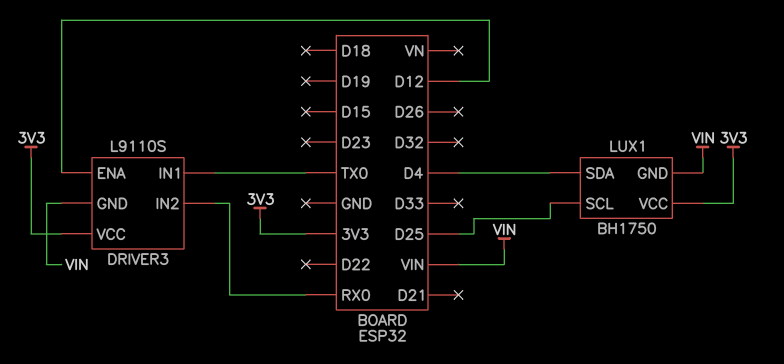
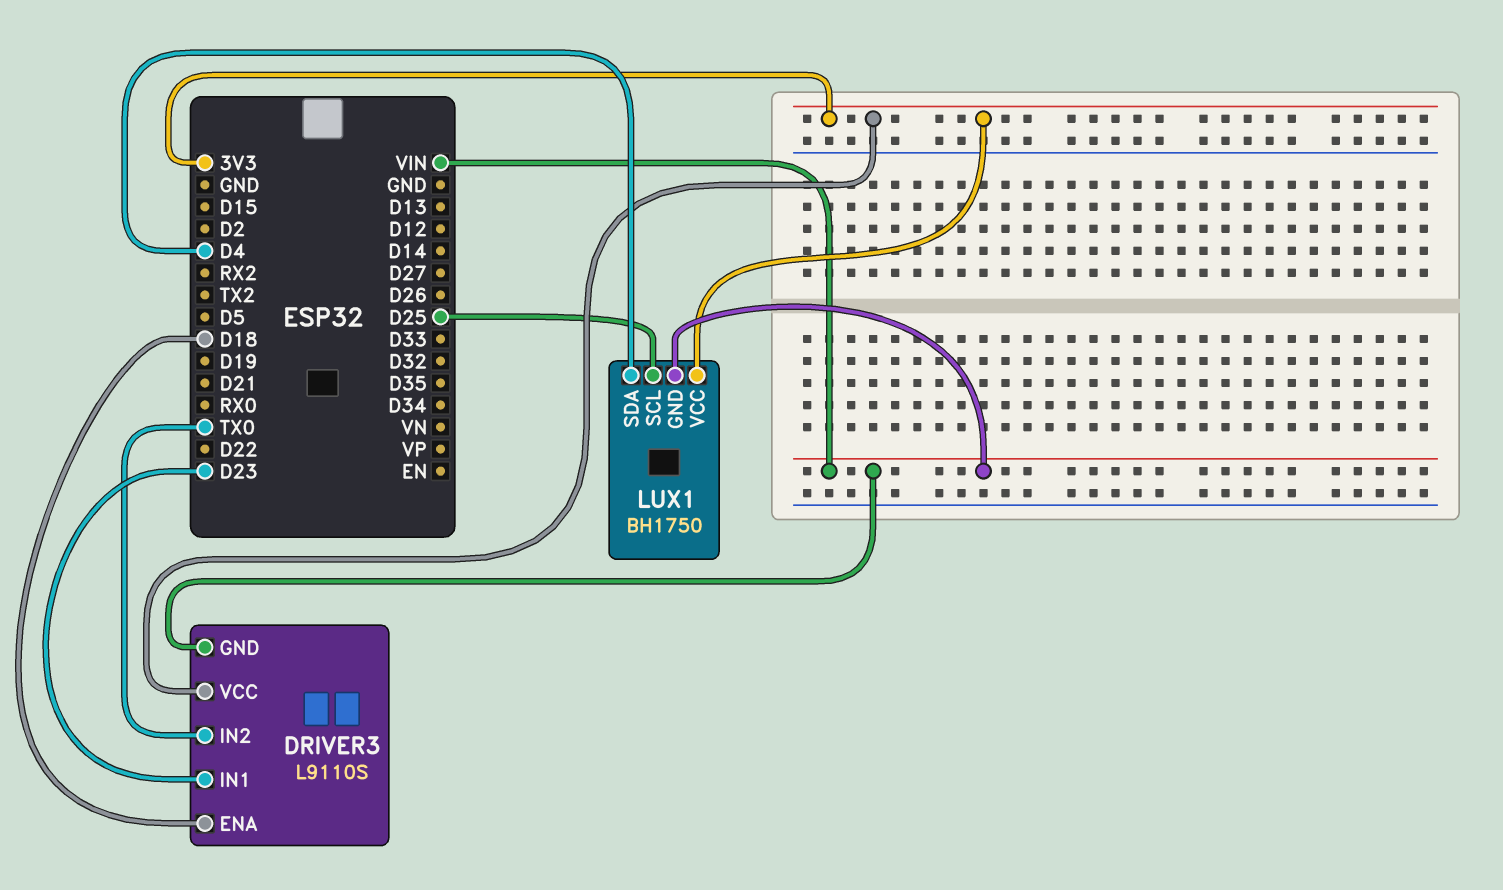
DRIVER3 pin ENA: D12 -> D18
DRIVER3 pin IN1: TX0 -> D23
DRIVER3 pin IN2: RX0 -> TX0

